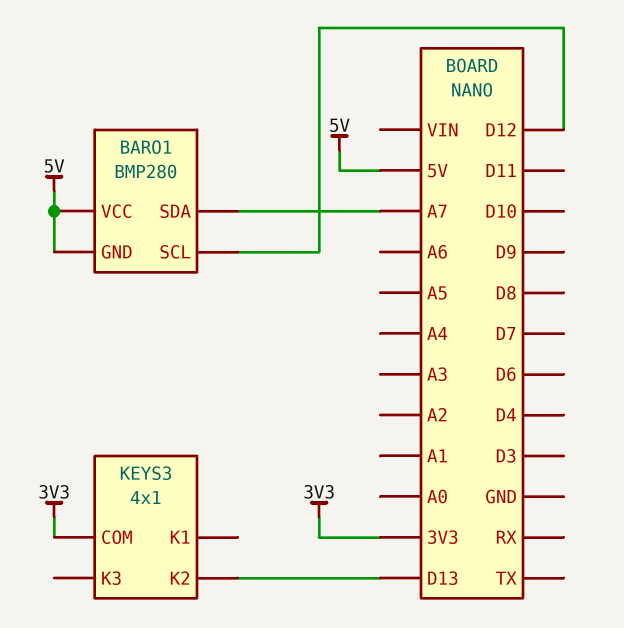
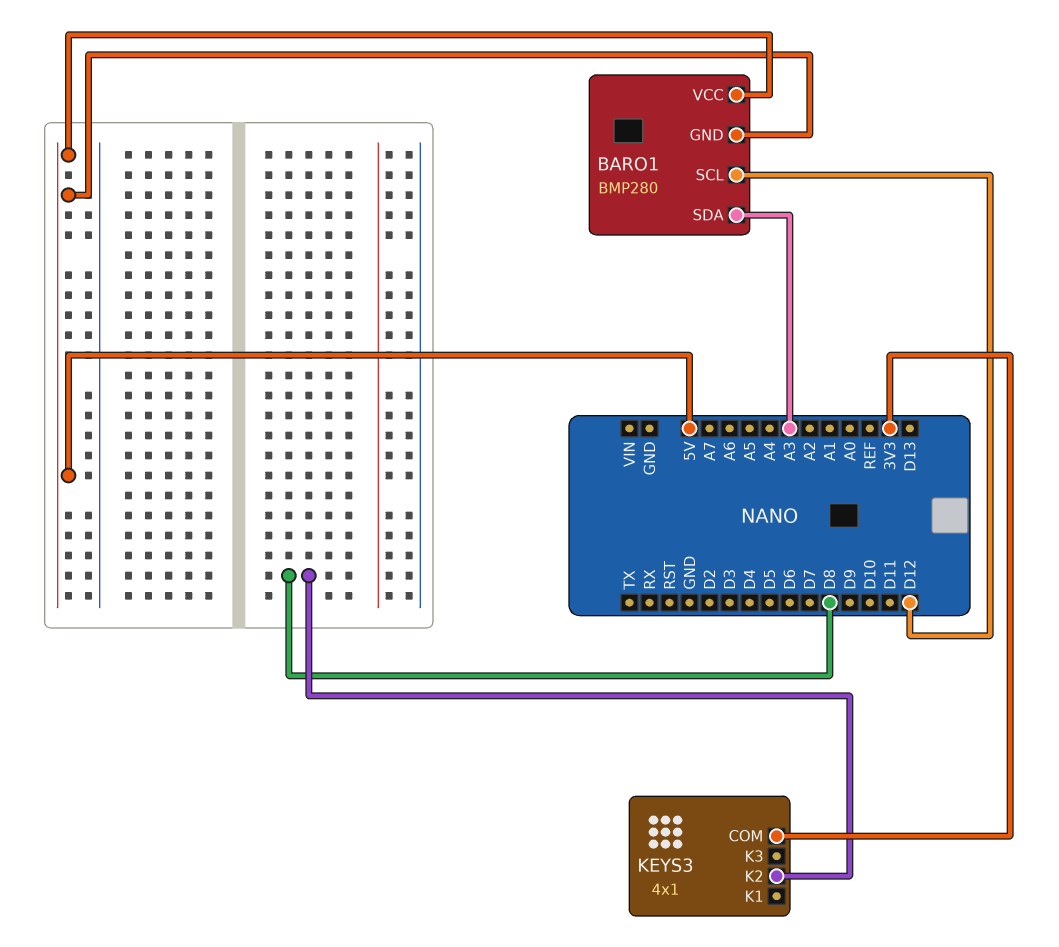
BARO1 pin SDA: A7 -> A3
KEYS3 pin K2: D13 -> D8

